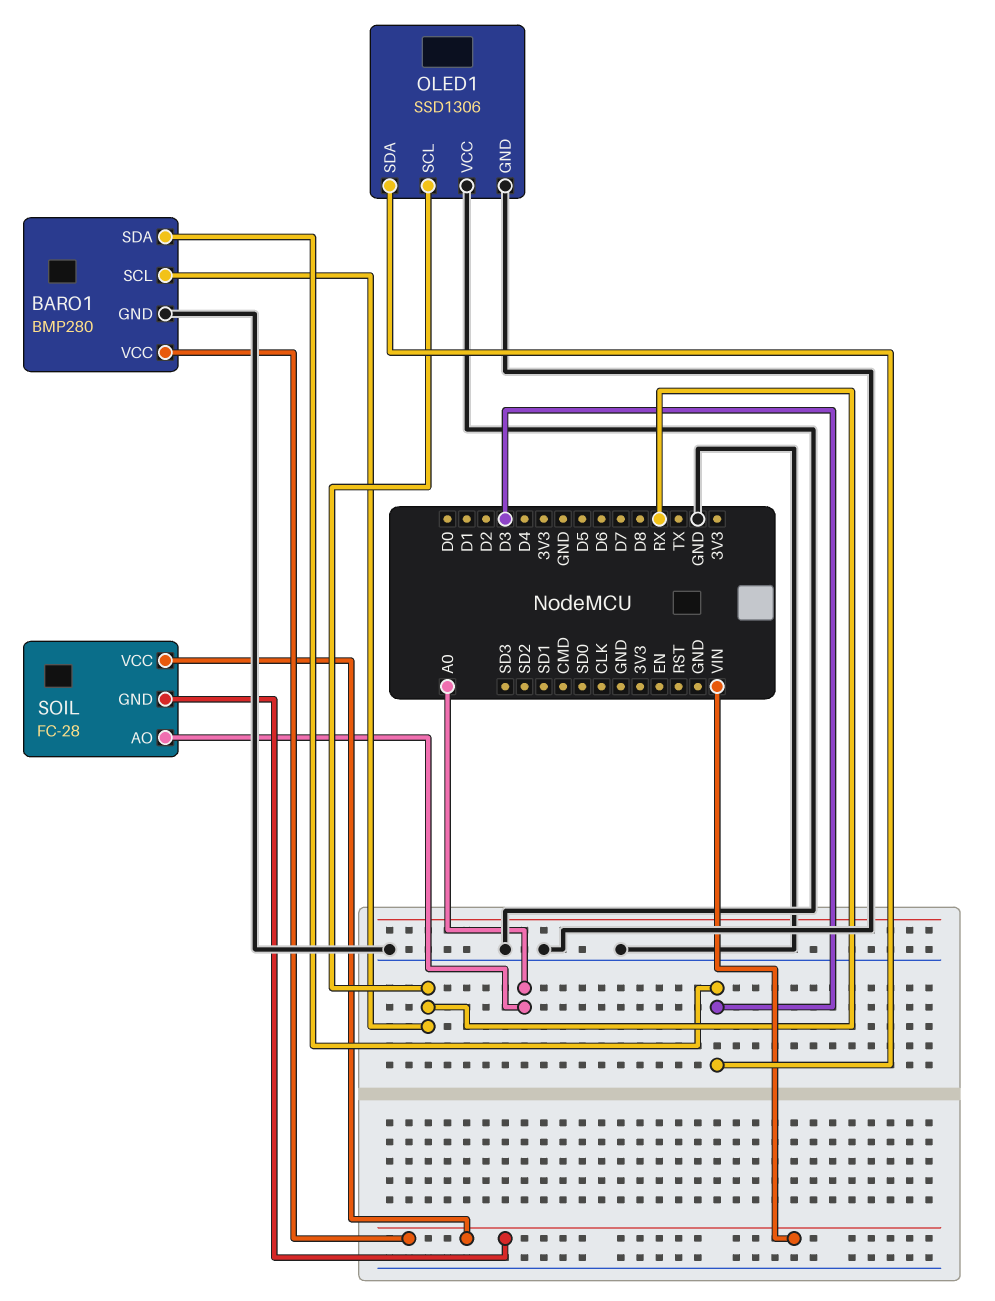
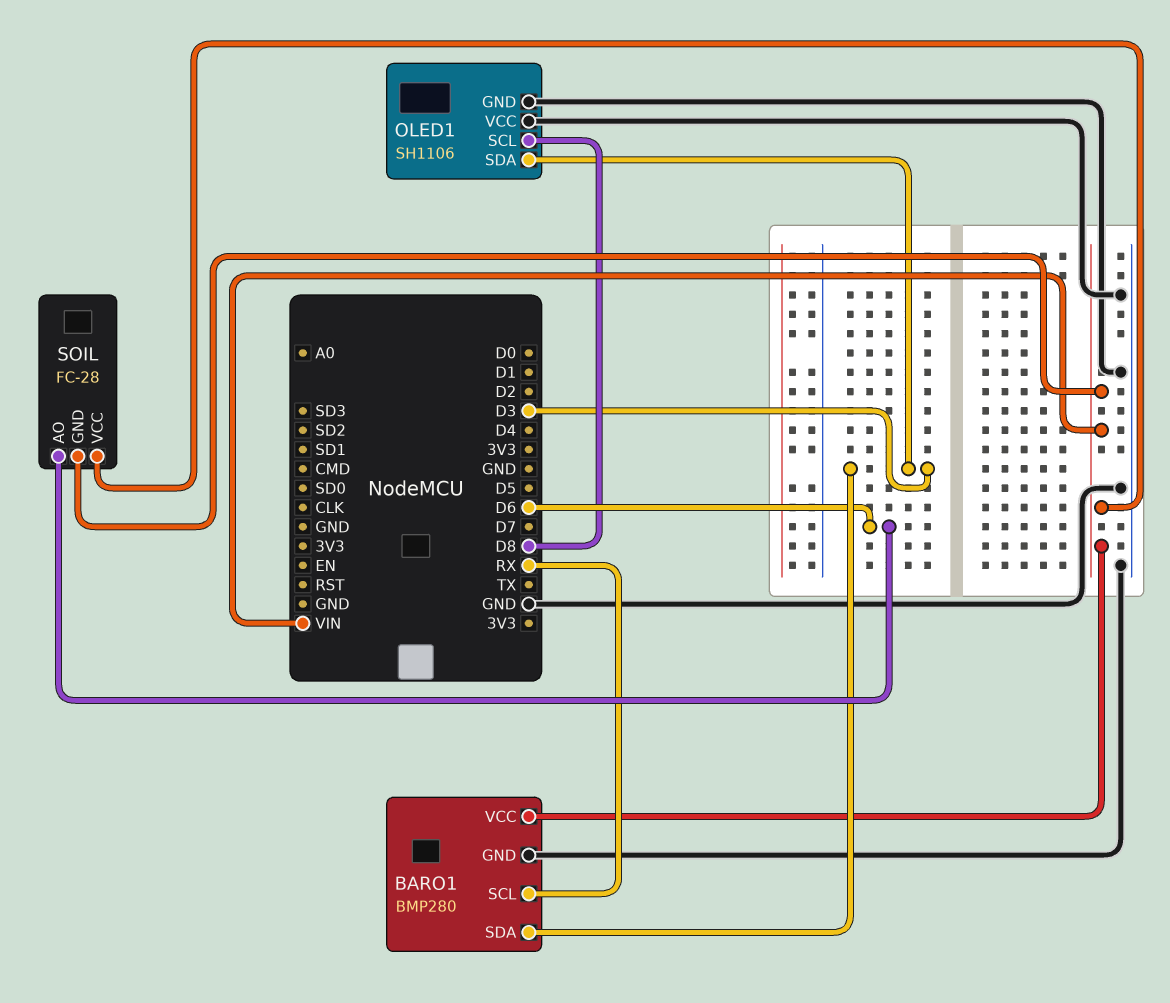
OLED1: SSD1306 -> SH1106
OLED1 pin SCL: RX -> D8
SOIL pin AO: A0 -> D6

